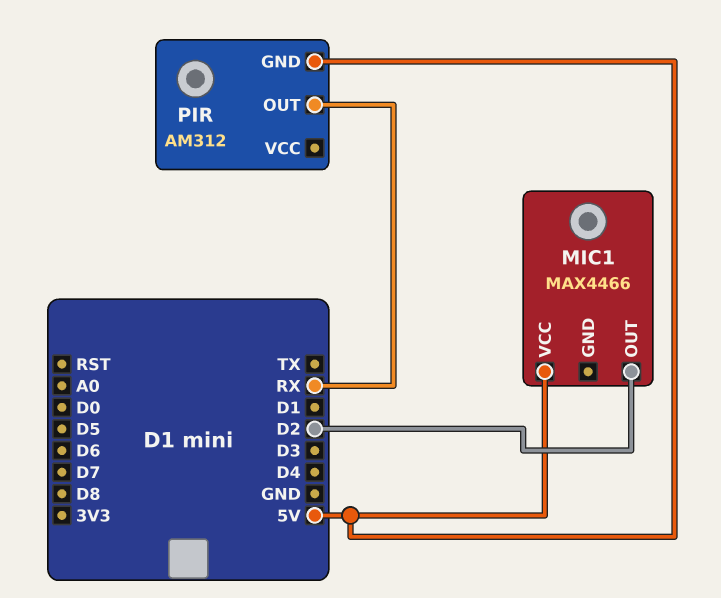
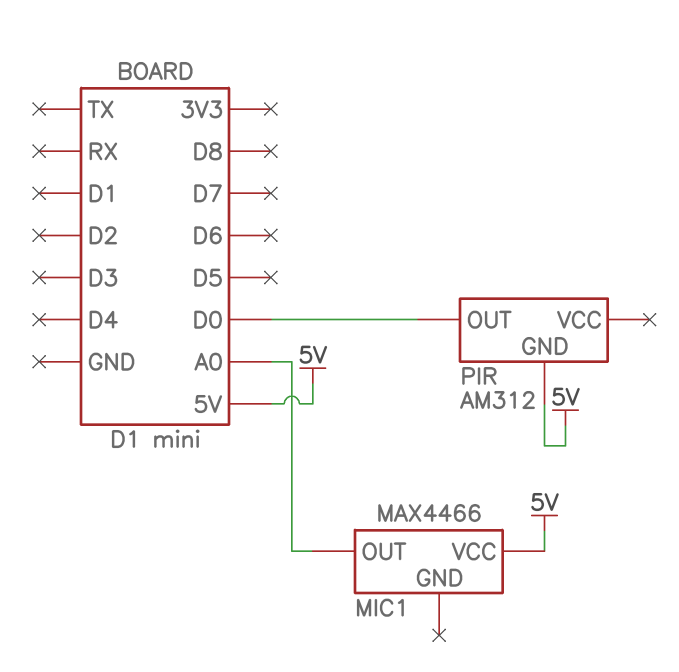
MIC1 pin OUT: D2 -> A0
PIR pin OUT: RX -> D0

